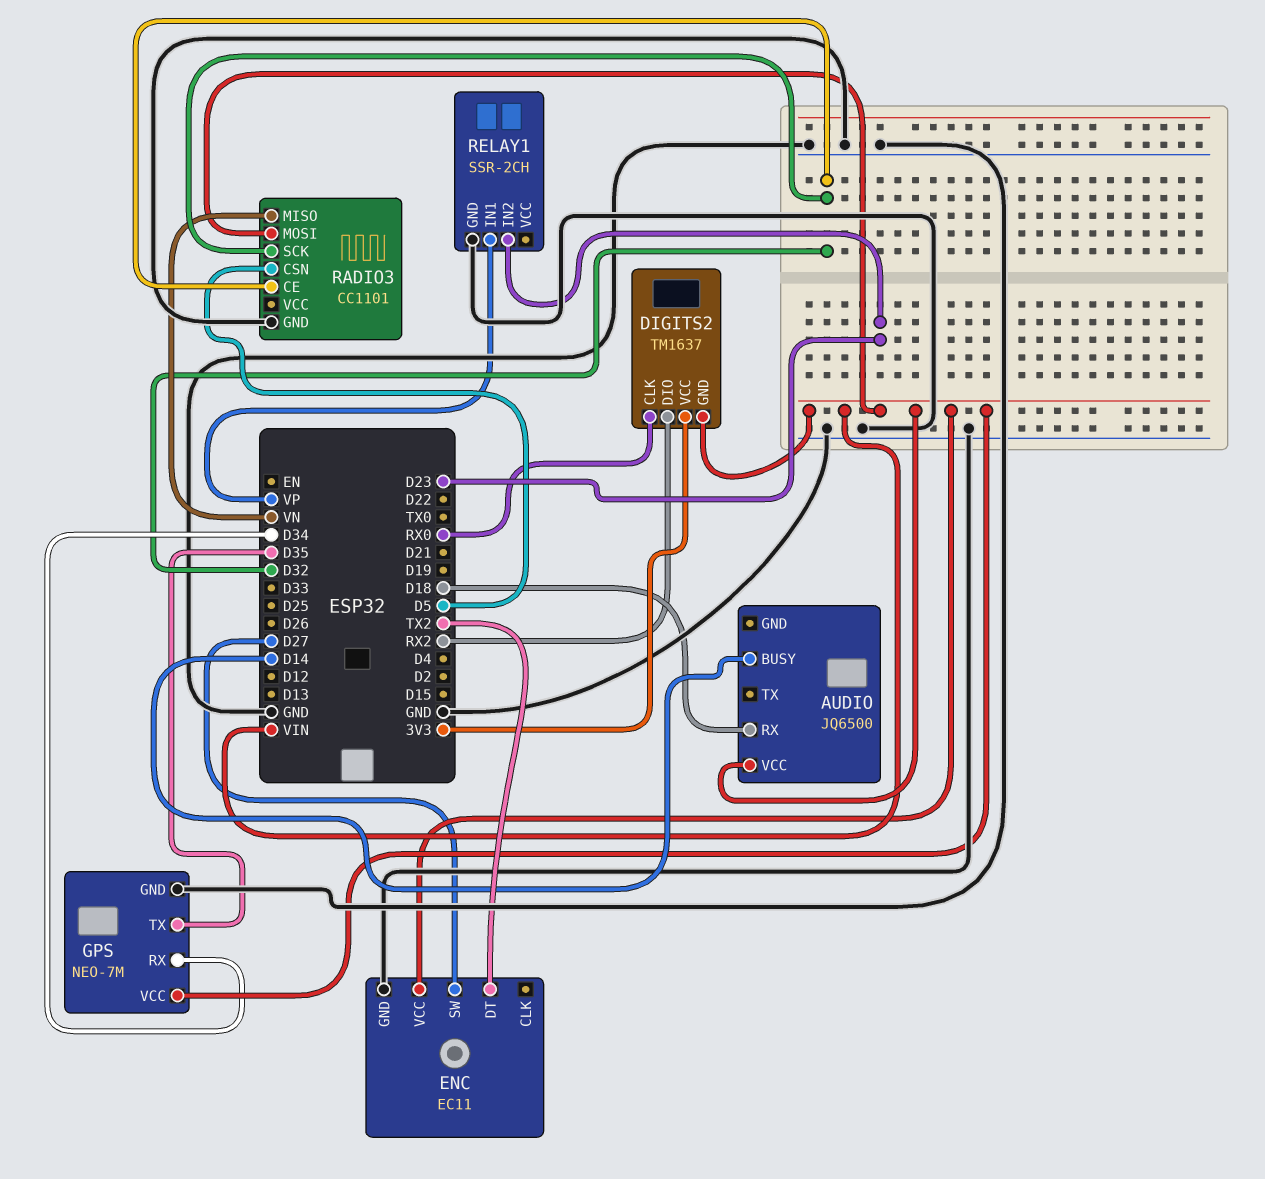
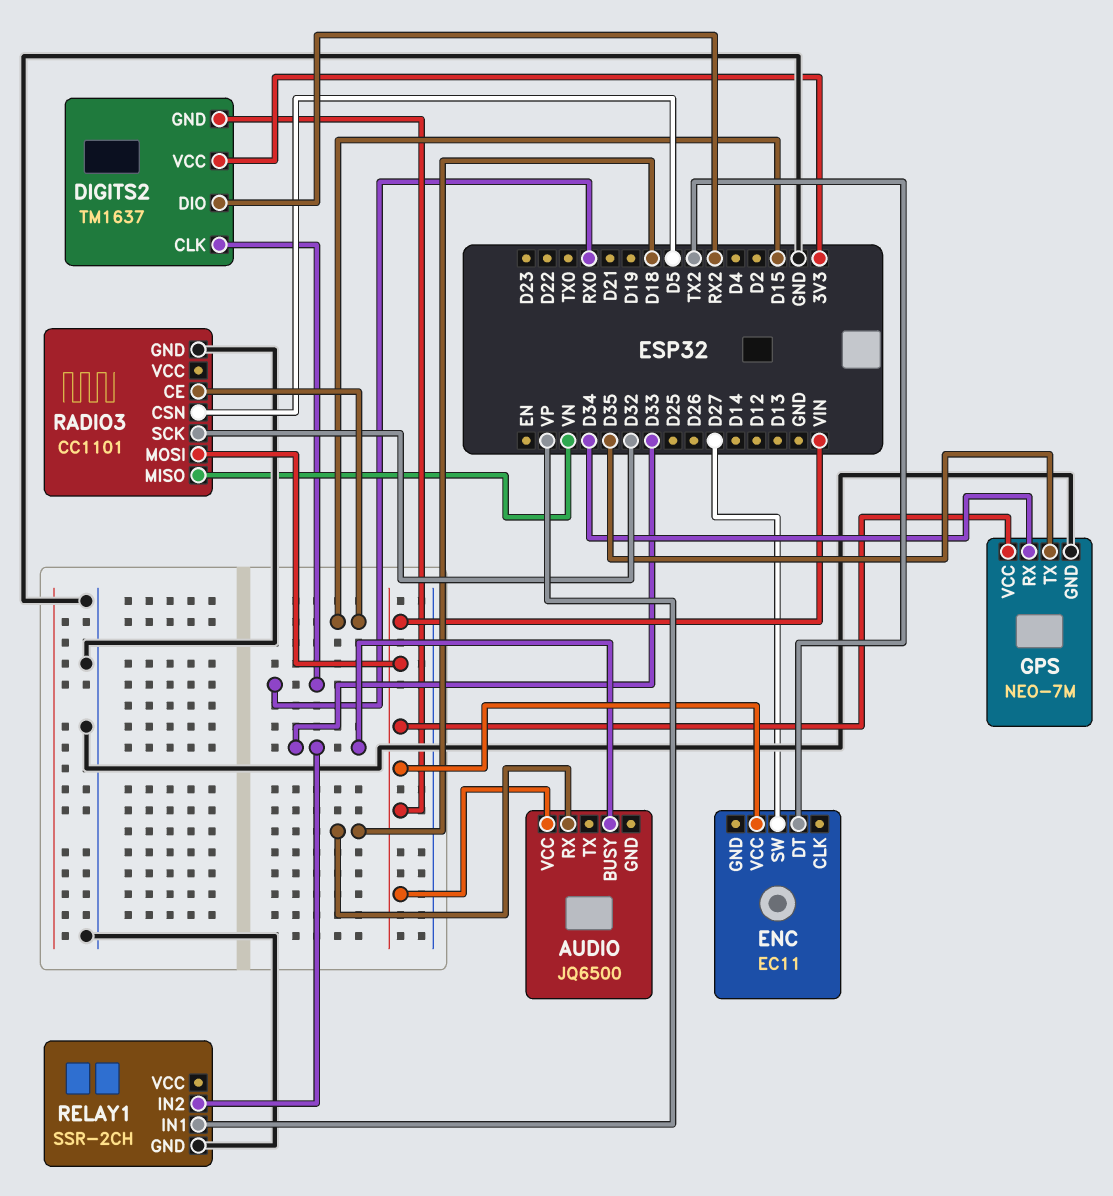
AUDIO pin BUSY: D14 -> D33
ENC pin GND: GND -> none
RADIO3 pin CE: D32 -> D15
RELAY1 pin IN2: D23 -> D33

